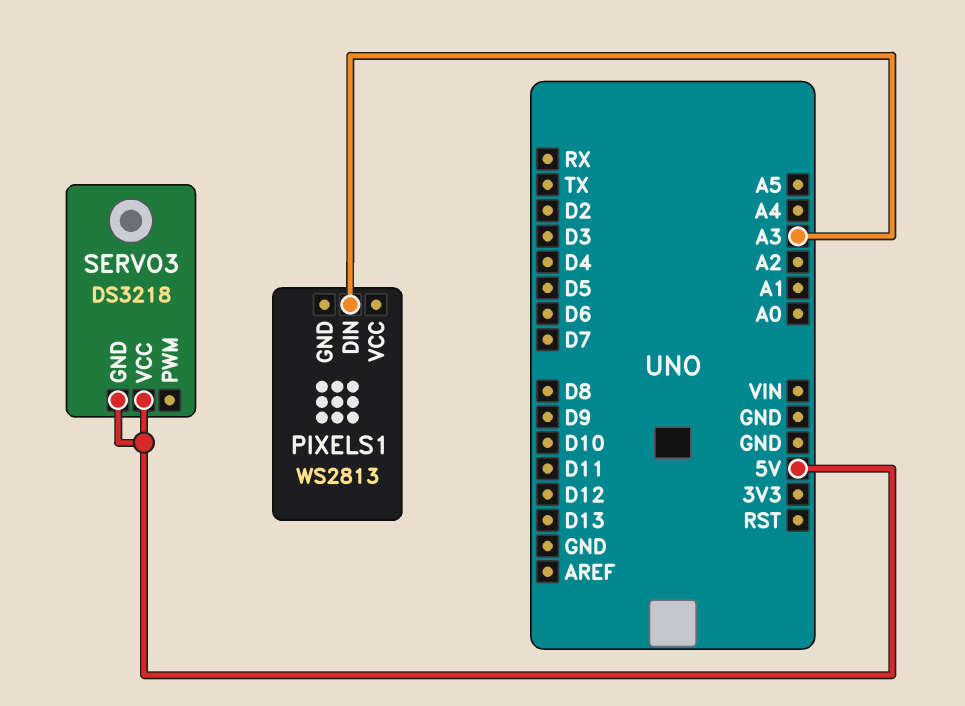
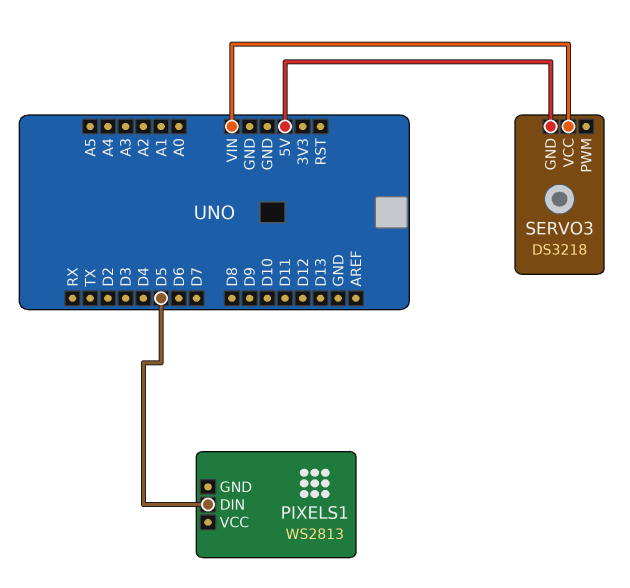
PIXELS1 pin DIN: A3 -> D5
SERVO3 pin VCC: 5V -> VIN

